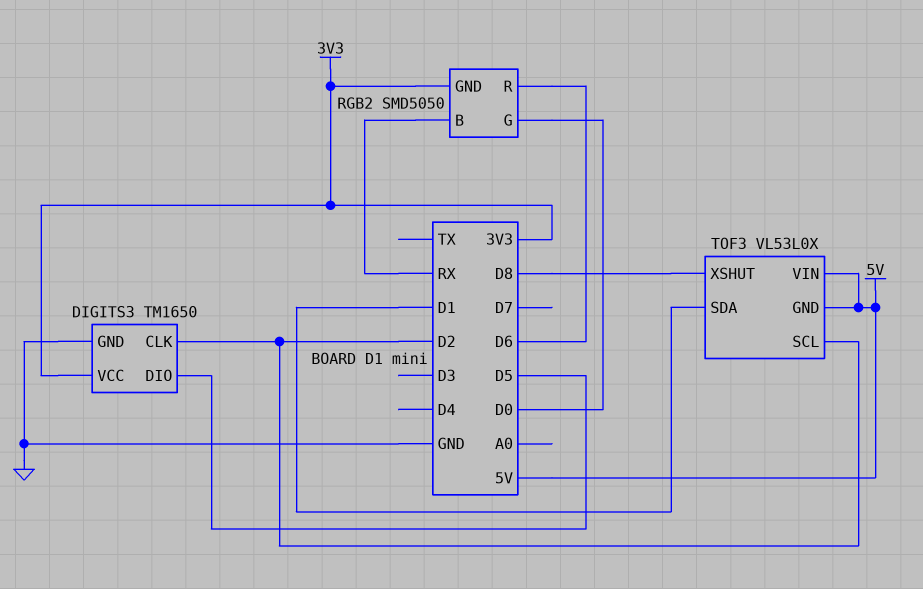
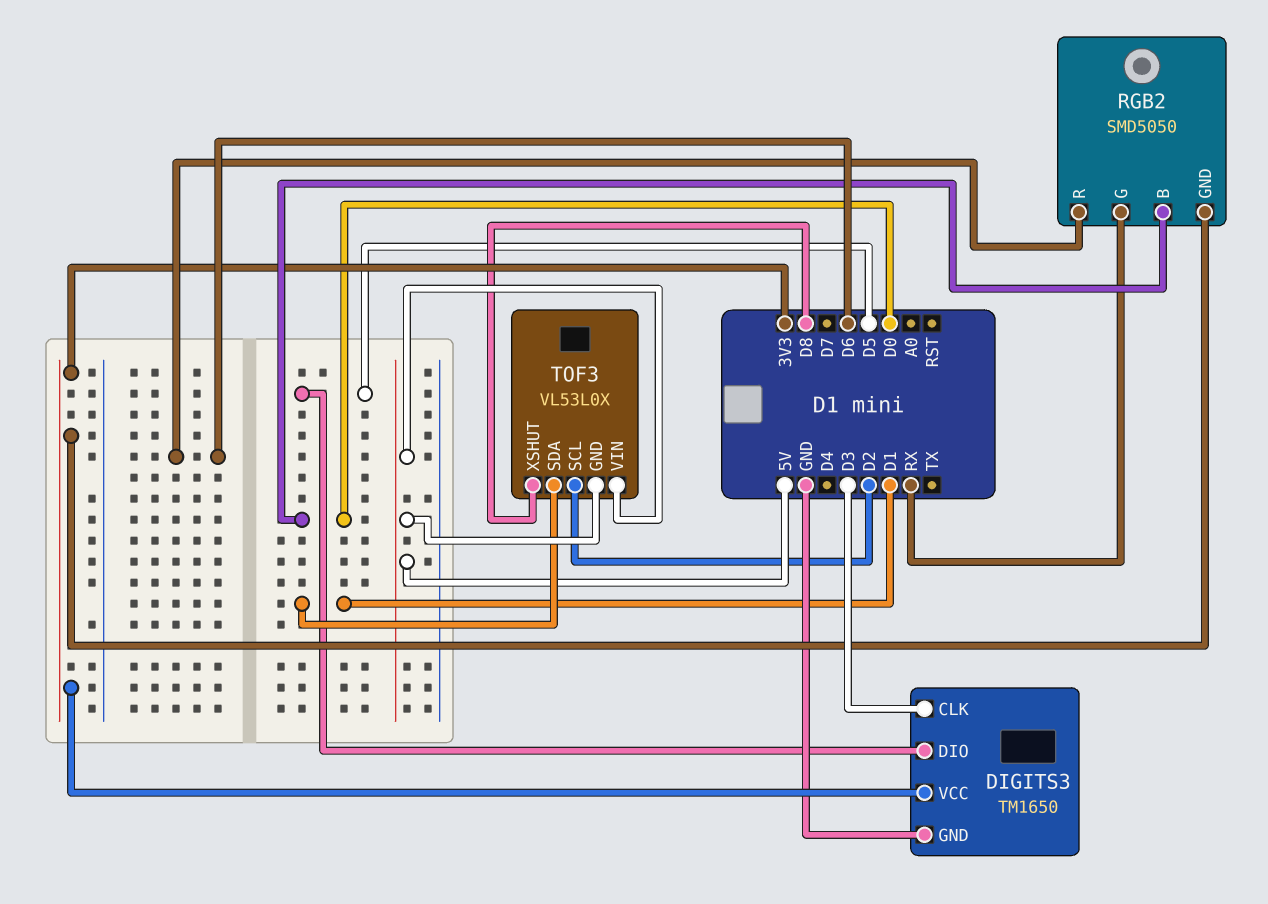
DIGITS3 pin CLK: D2 -> D3
RGB2 pin B: RX -> D0
RGB2 pin G: D0 -> RX

